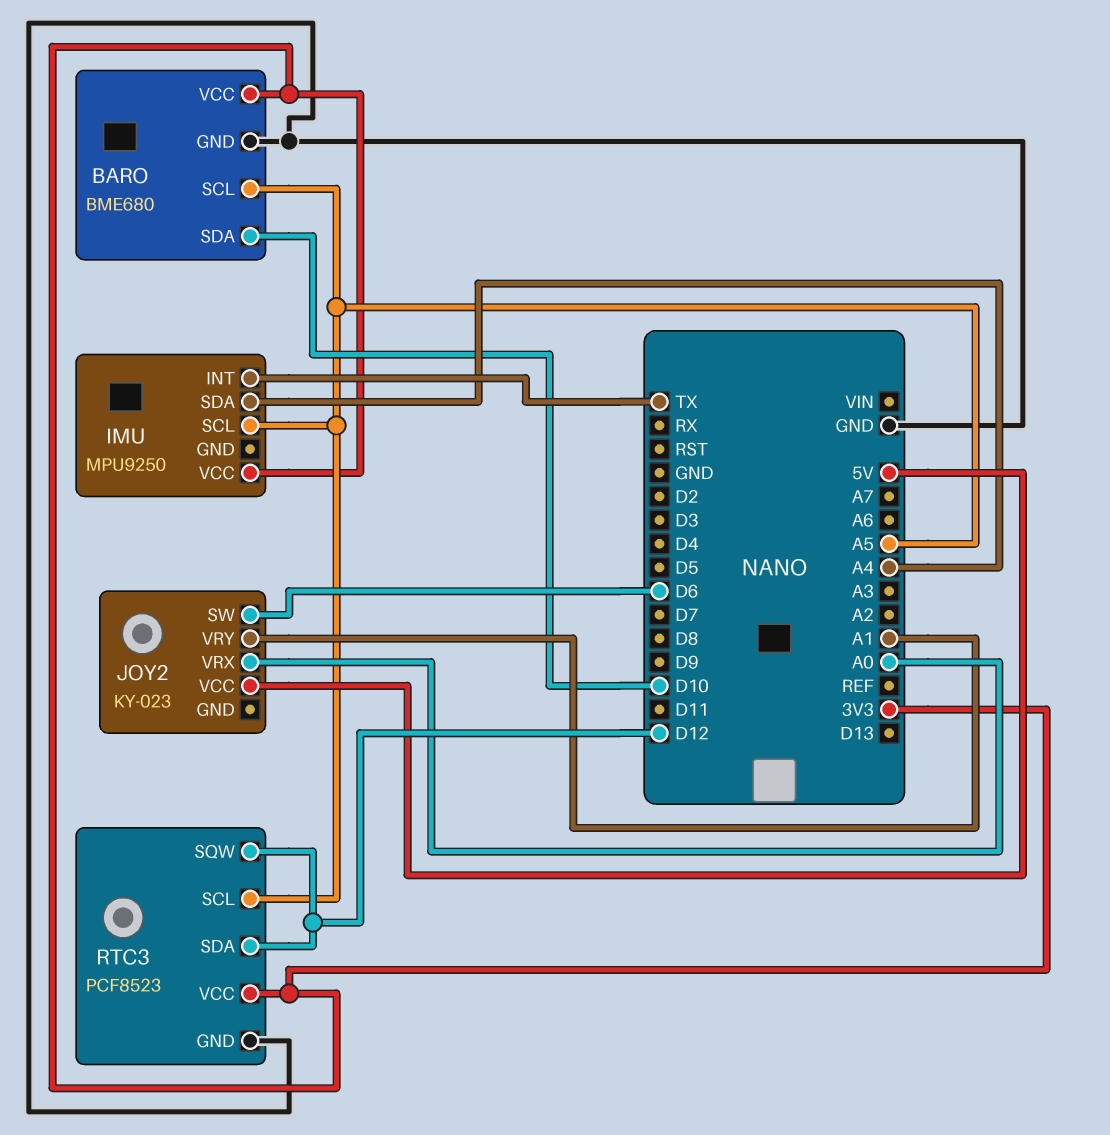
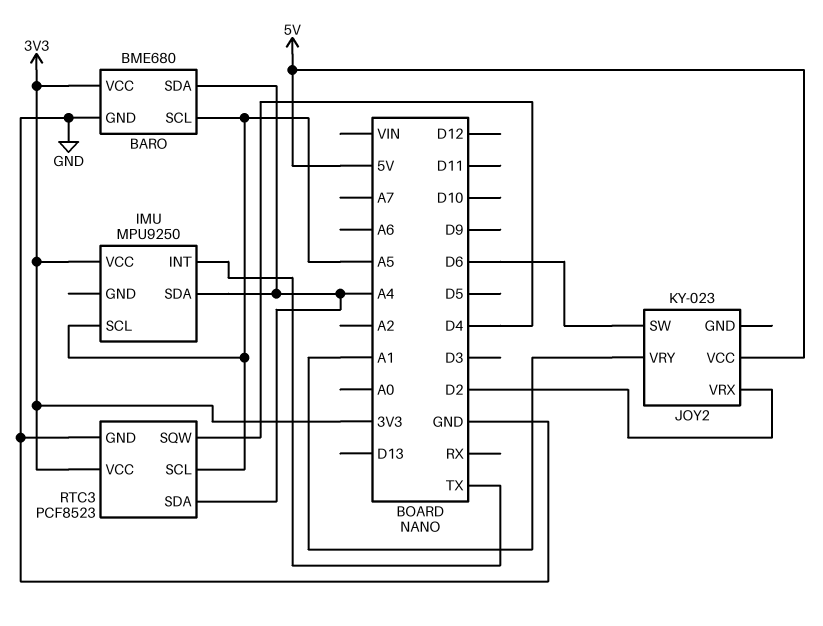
BARO pin SDA: D10 -> A4
JOY2 pin VRX: A0 -> D2
RTC3 pin SDA: D12 -> A4
RTC3 pin SQW: D12 -> D4

